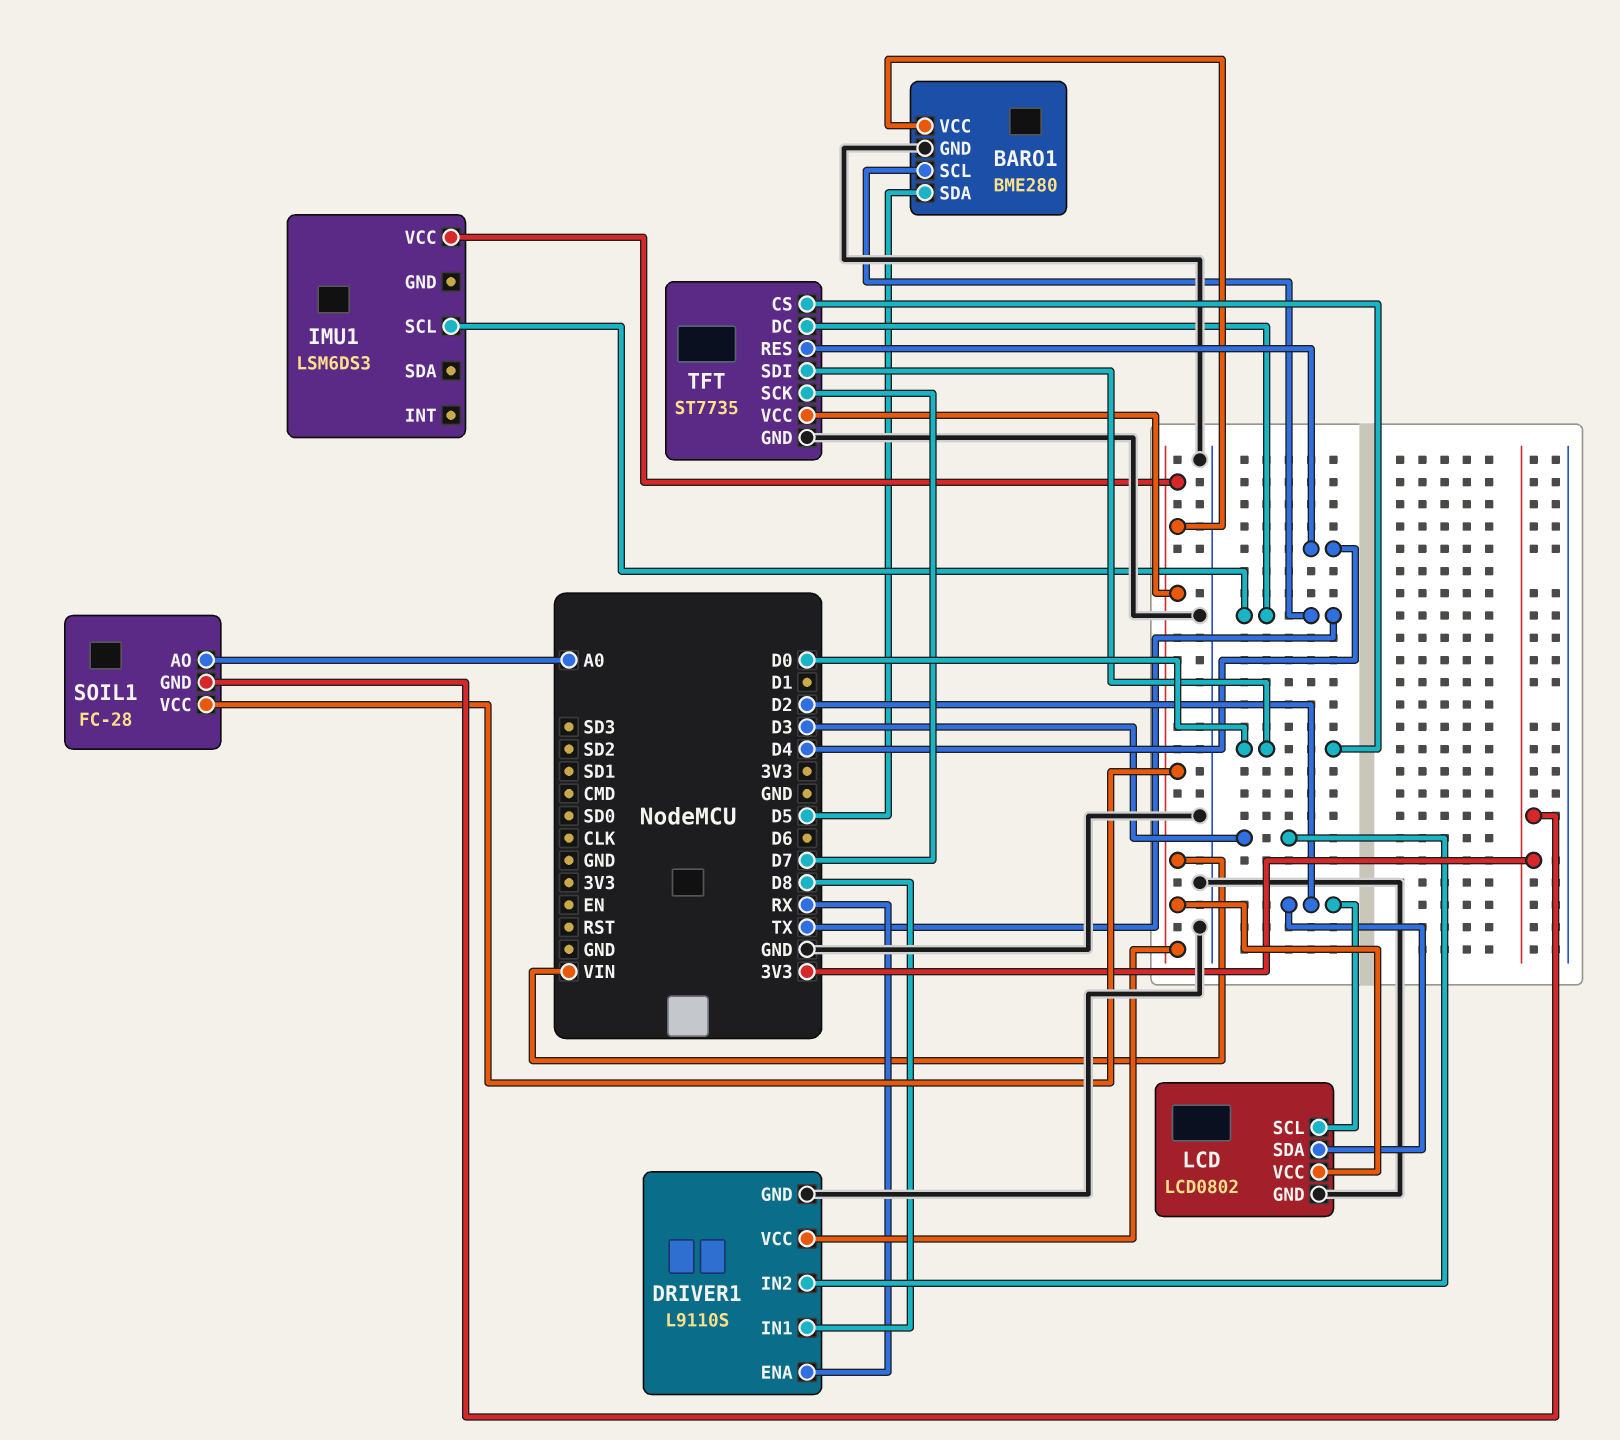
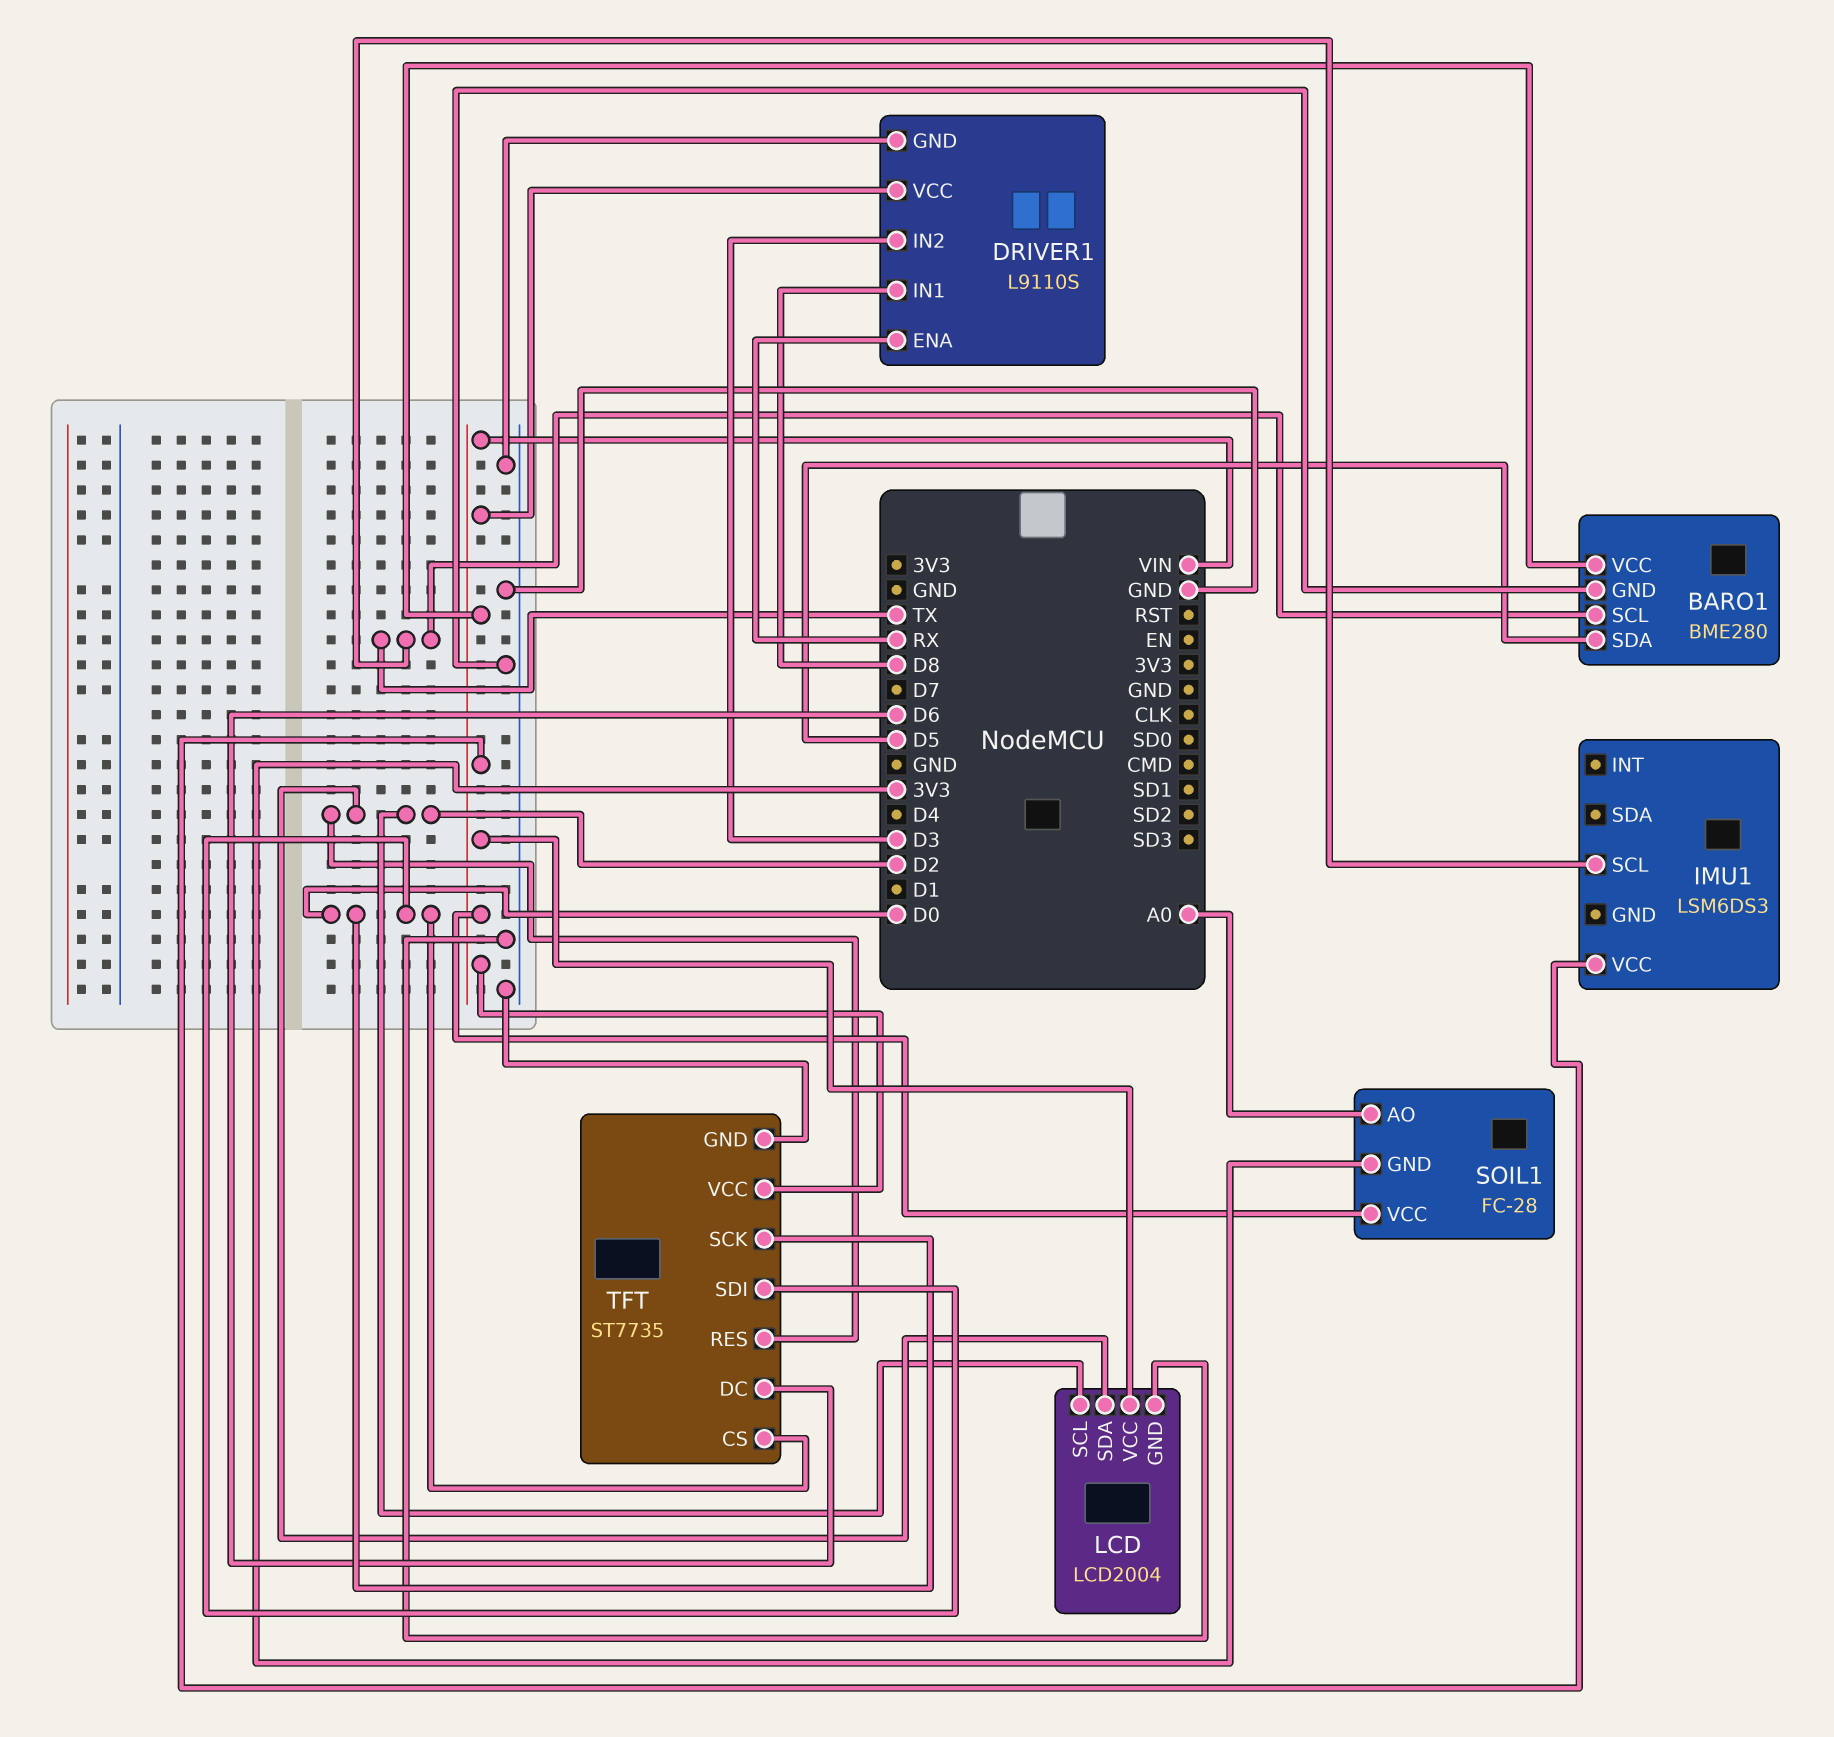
LCD: LCD0802 -> LCD2004
TFT pin DC: TX -> D6
TFT pin RES: D4 -> D2
TFT pin SCK: D7 -> D0

